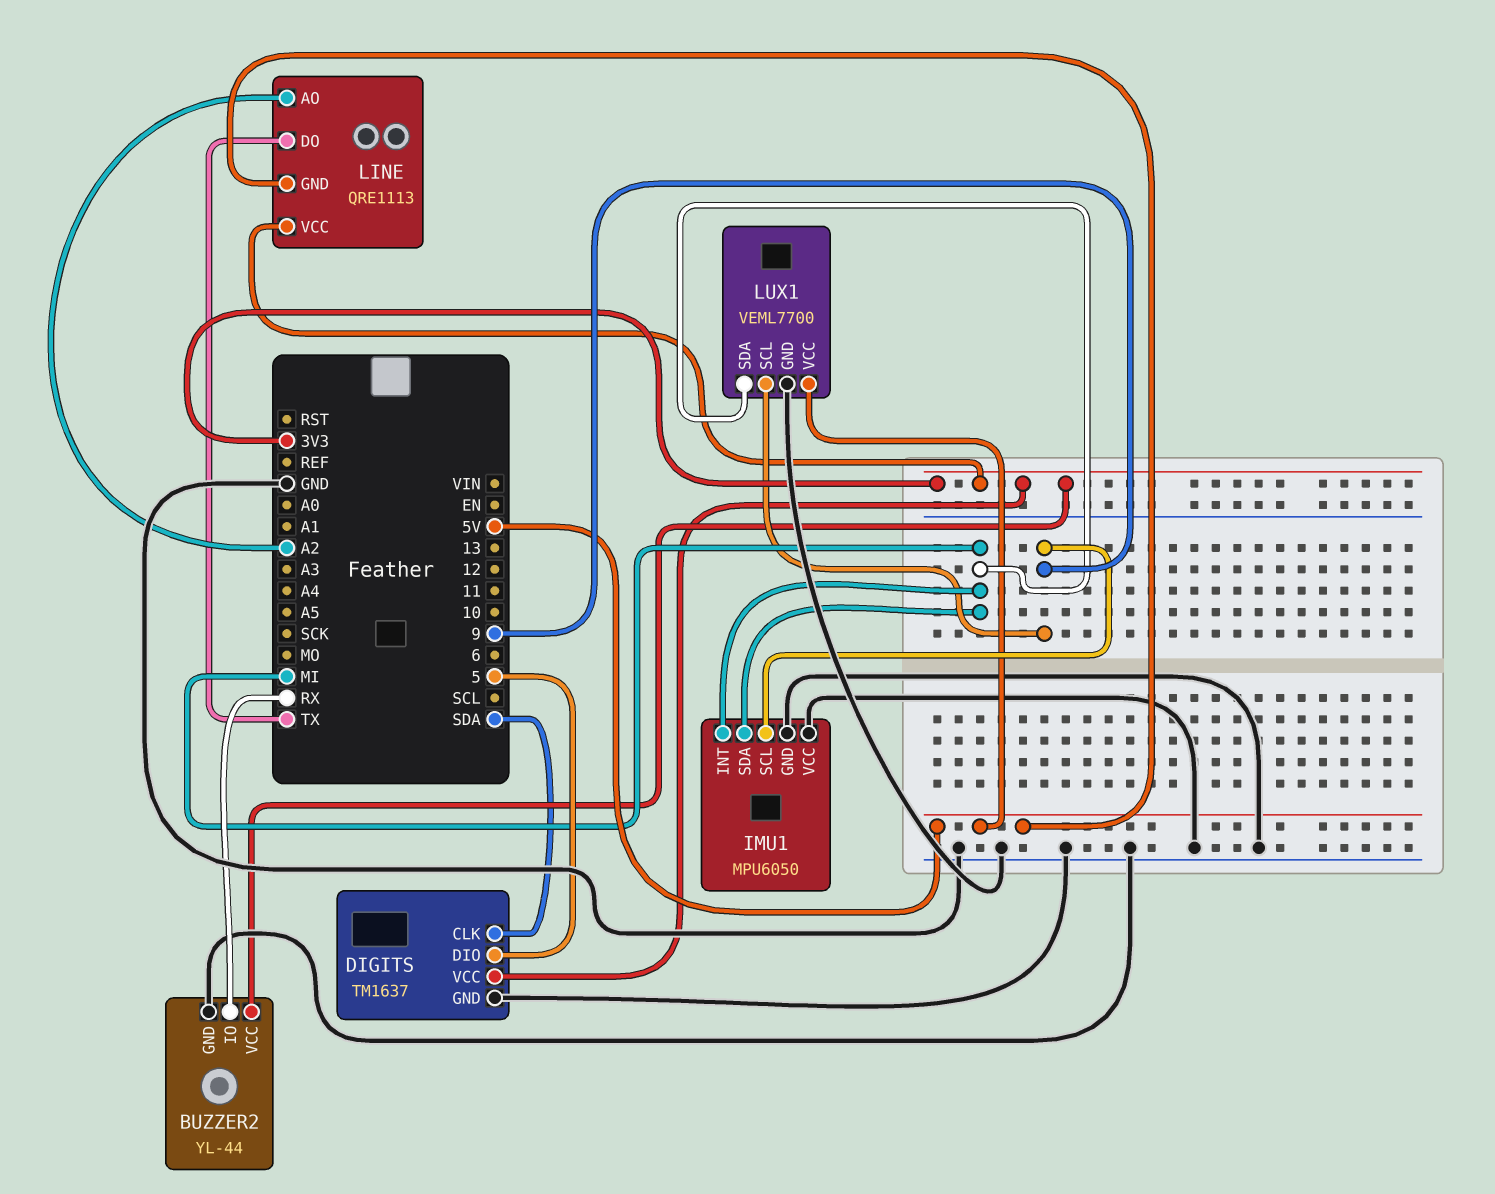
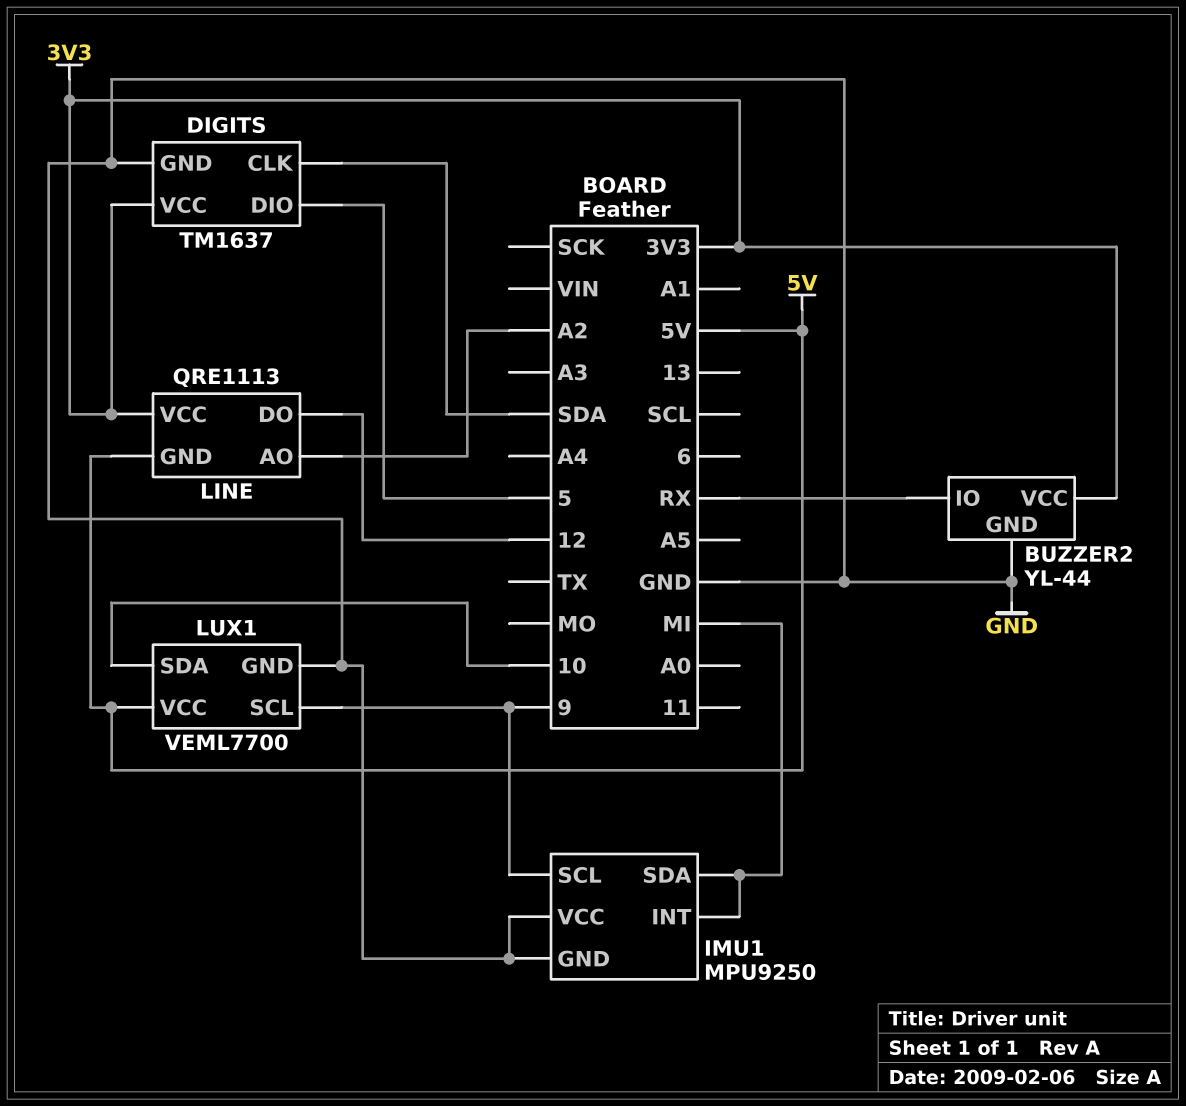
IMU1: MPU6050 -> MPU9250
LINE pin DO: TX -> 12
LUX1 pin SDA: MI -> 10

